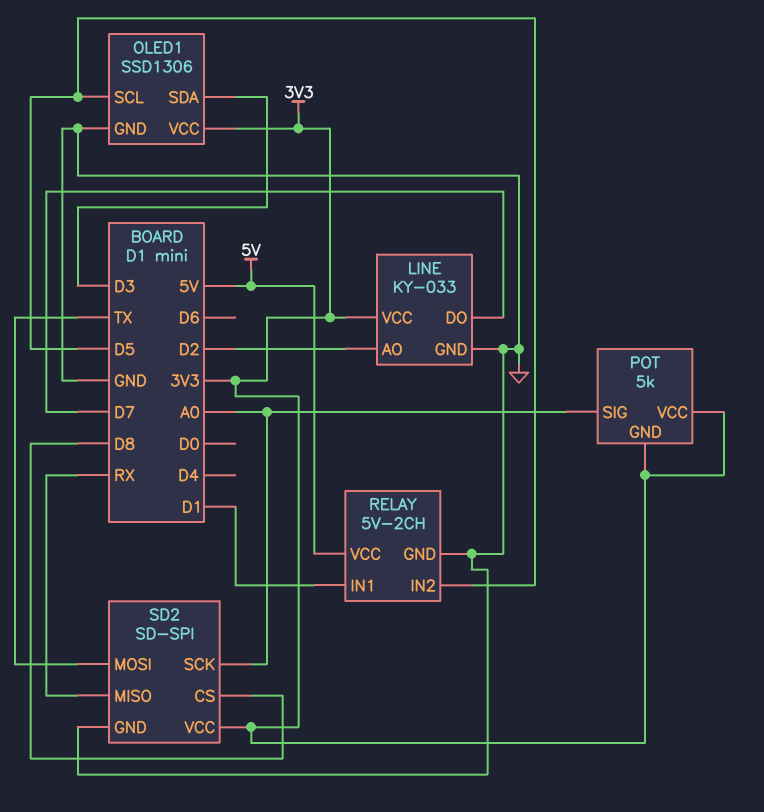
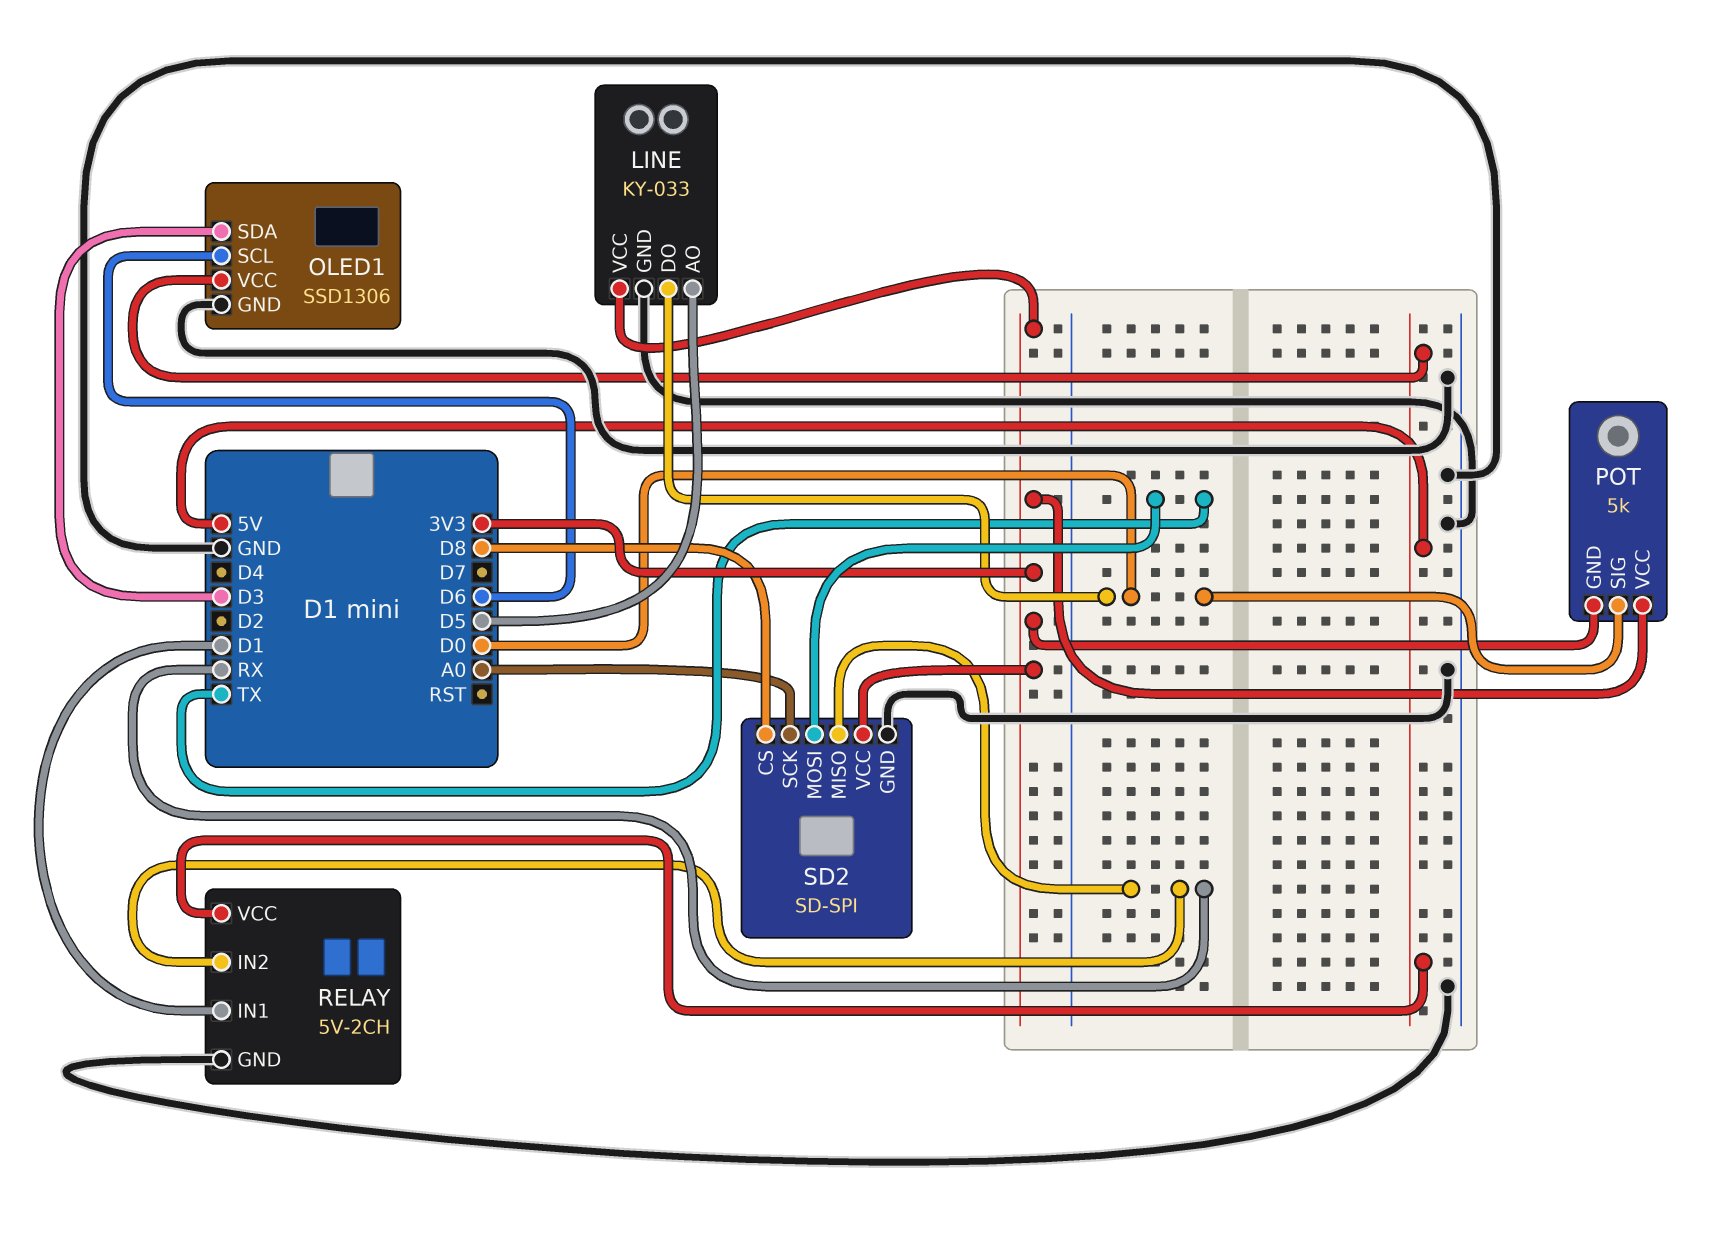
LINE pin AO: D2 -> D5
LINE pin DO: D7 -> D0
OLED1 pin SCL: D5 -> D6
OLED1 pin VCC: 3V3 -> 5V
POT pin SIG: A0 -> D0
RELAY pin IN2: D5 -> RX

